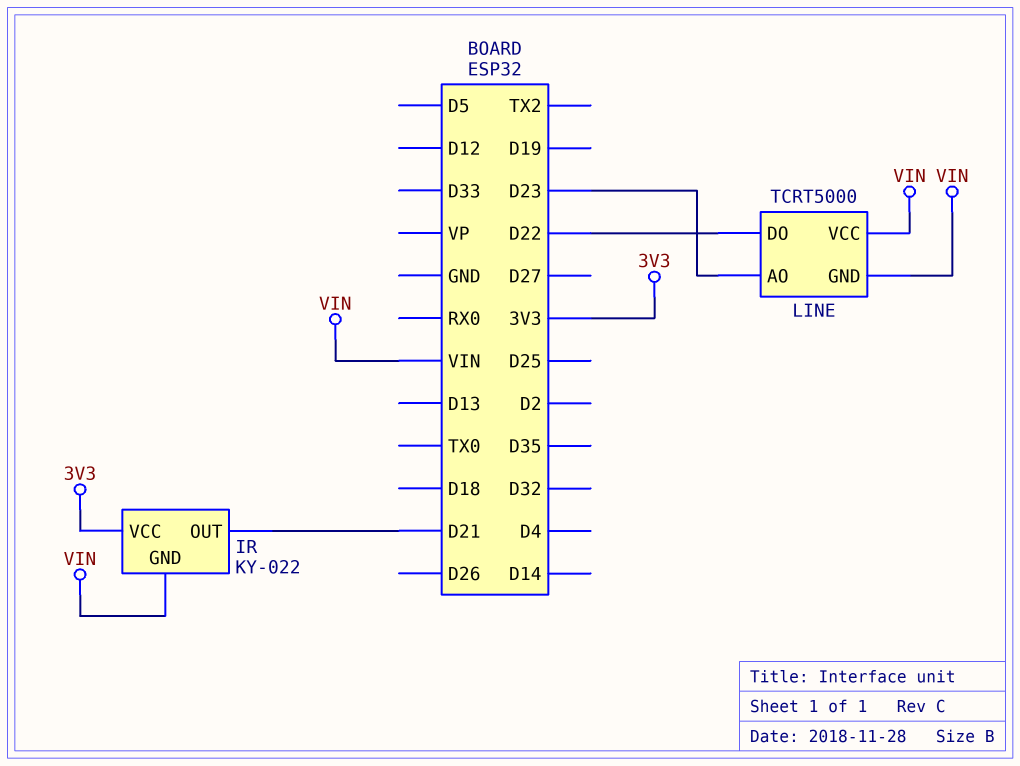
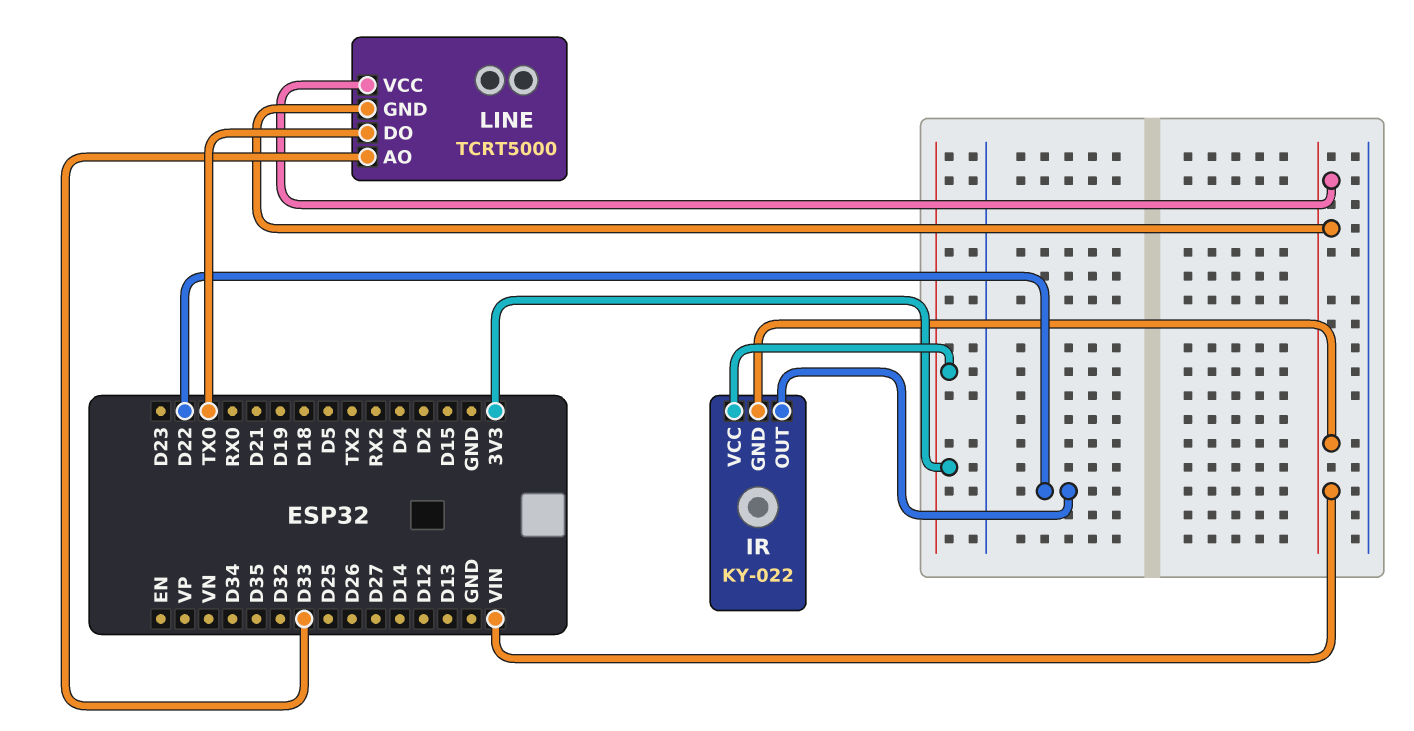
IR pin OUT: D21 -> D22
LINE pin AO: D23 -> D33
LINE pin DO: D22 -> TX0

